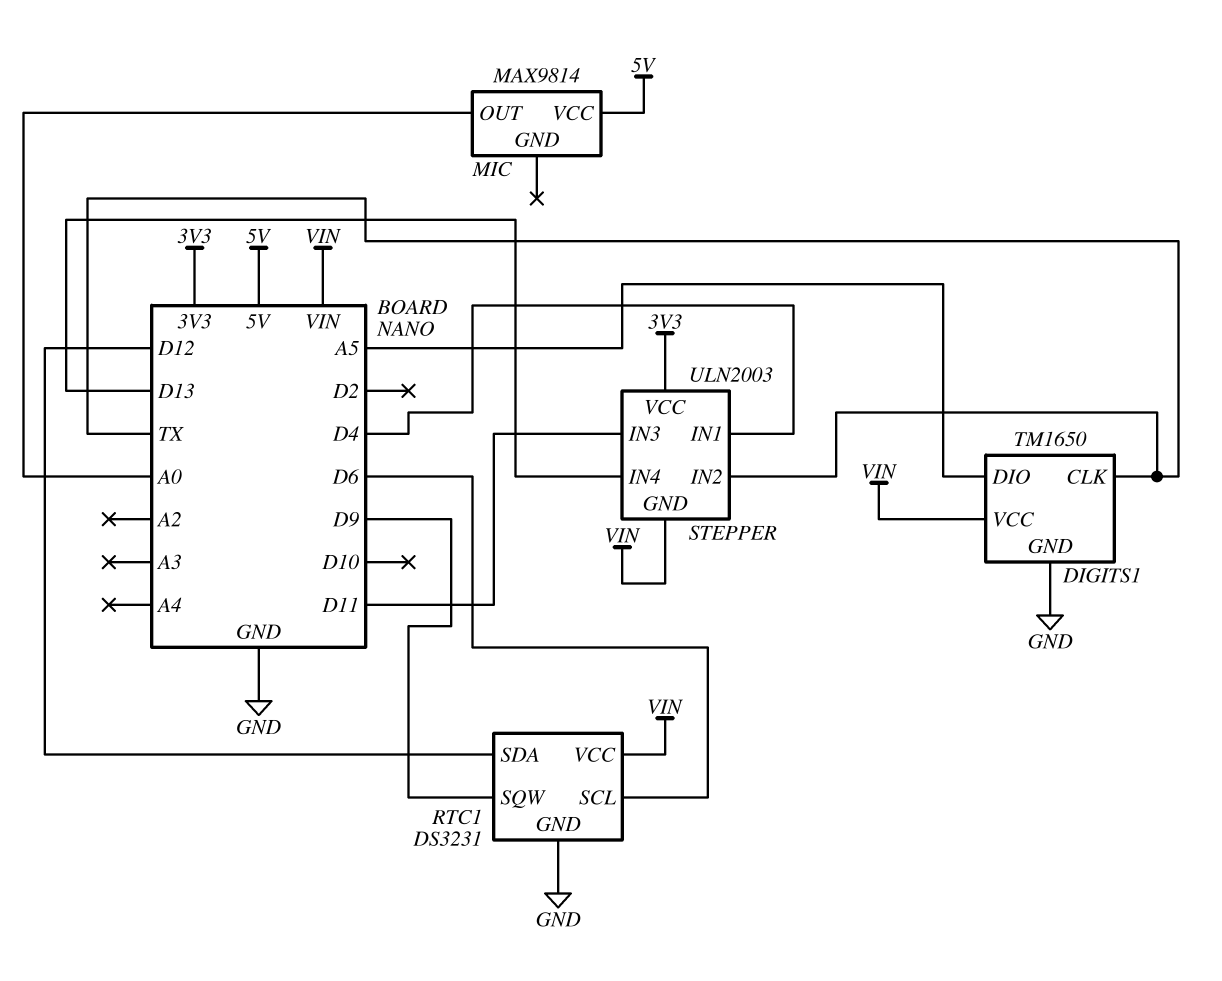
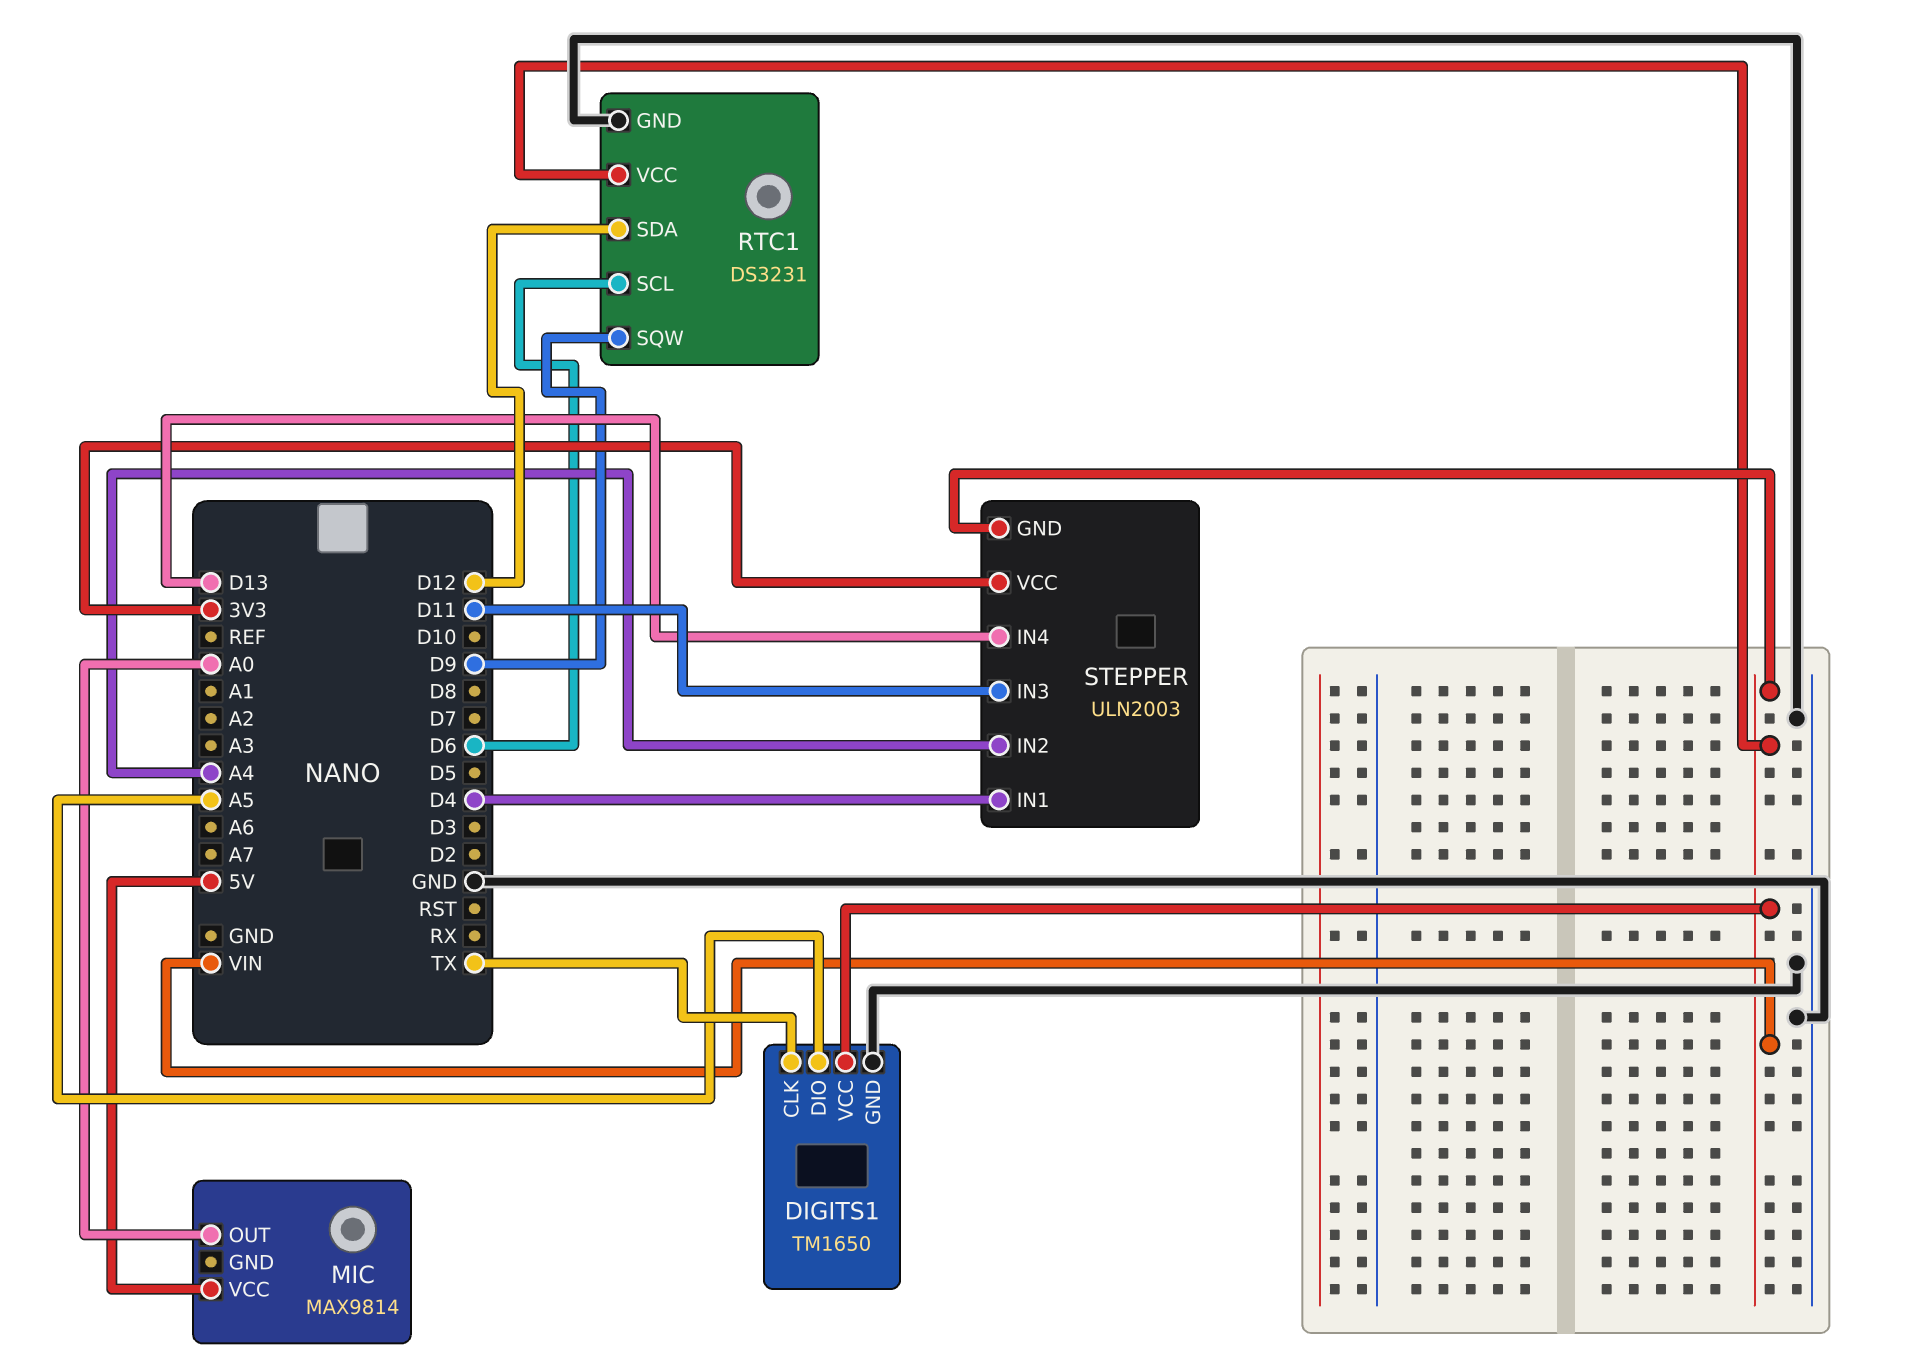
STEPPER pin IN2: TX -> A4

